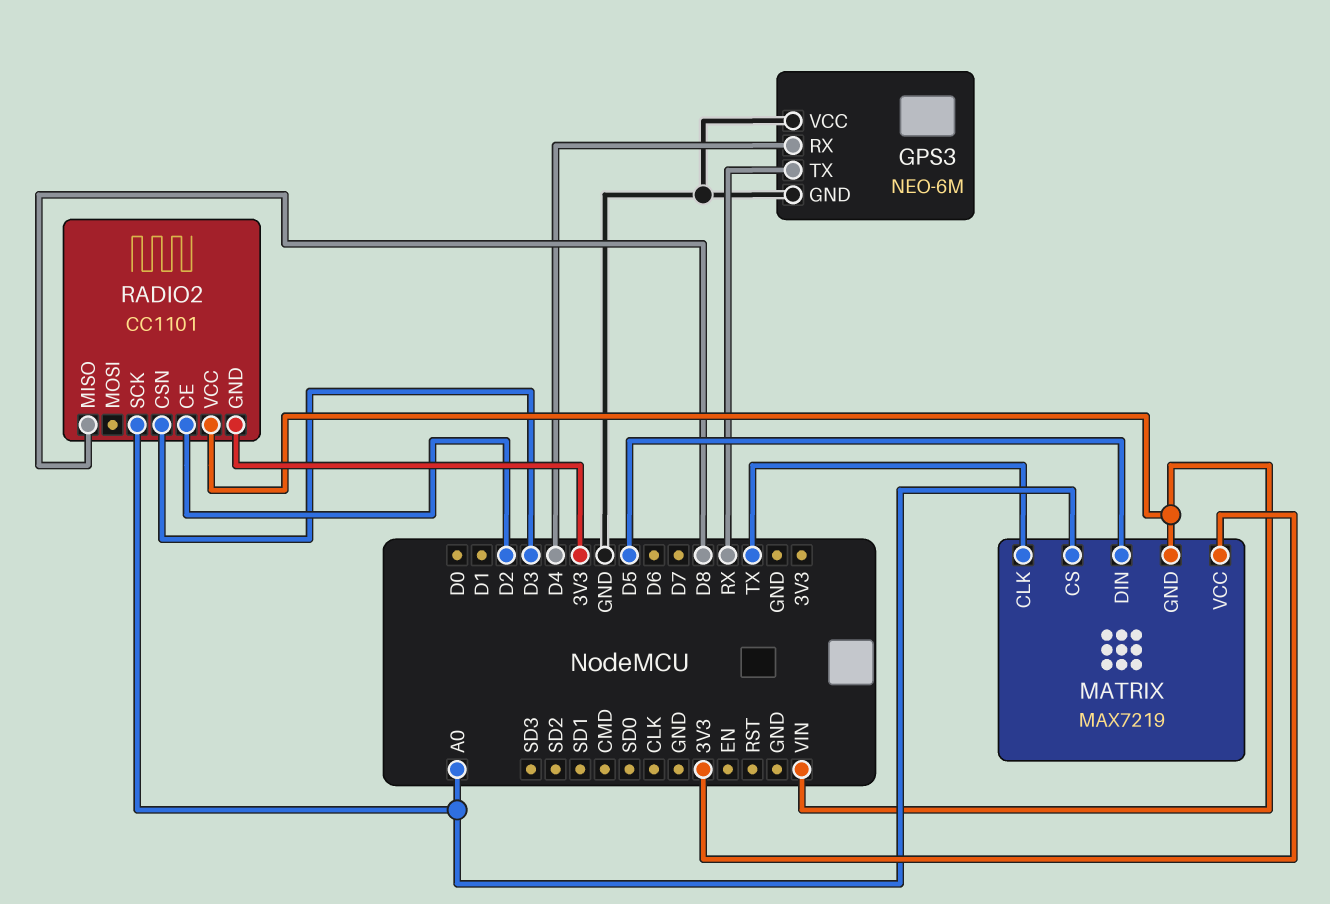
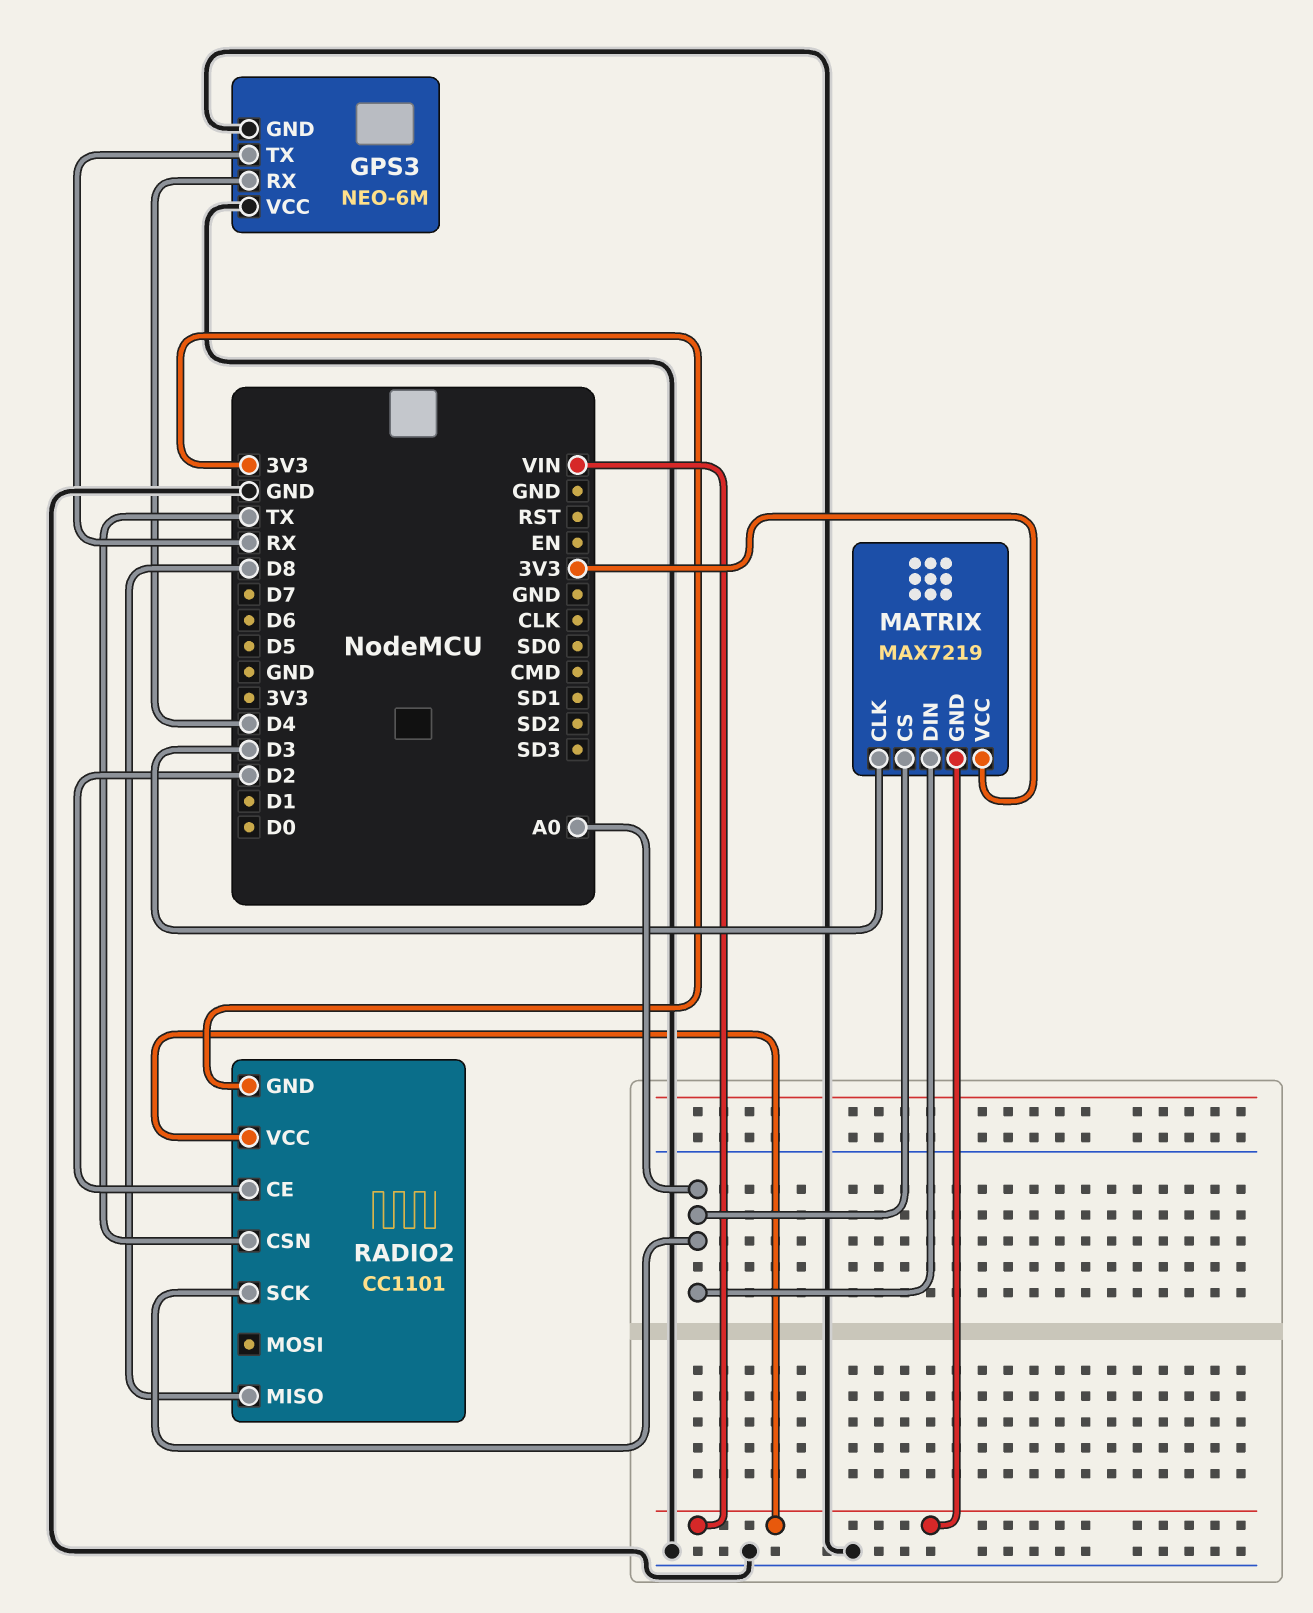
MATRIX pin CLK: TX -> D3
MATRIX pin DIN: D5 -> A0
RADIO2 pin CSN: D3 -> TX

